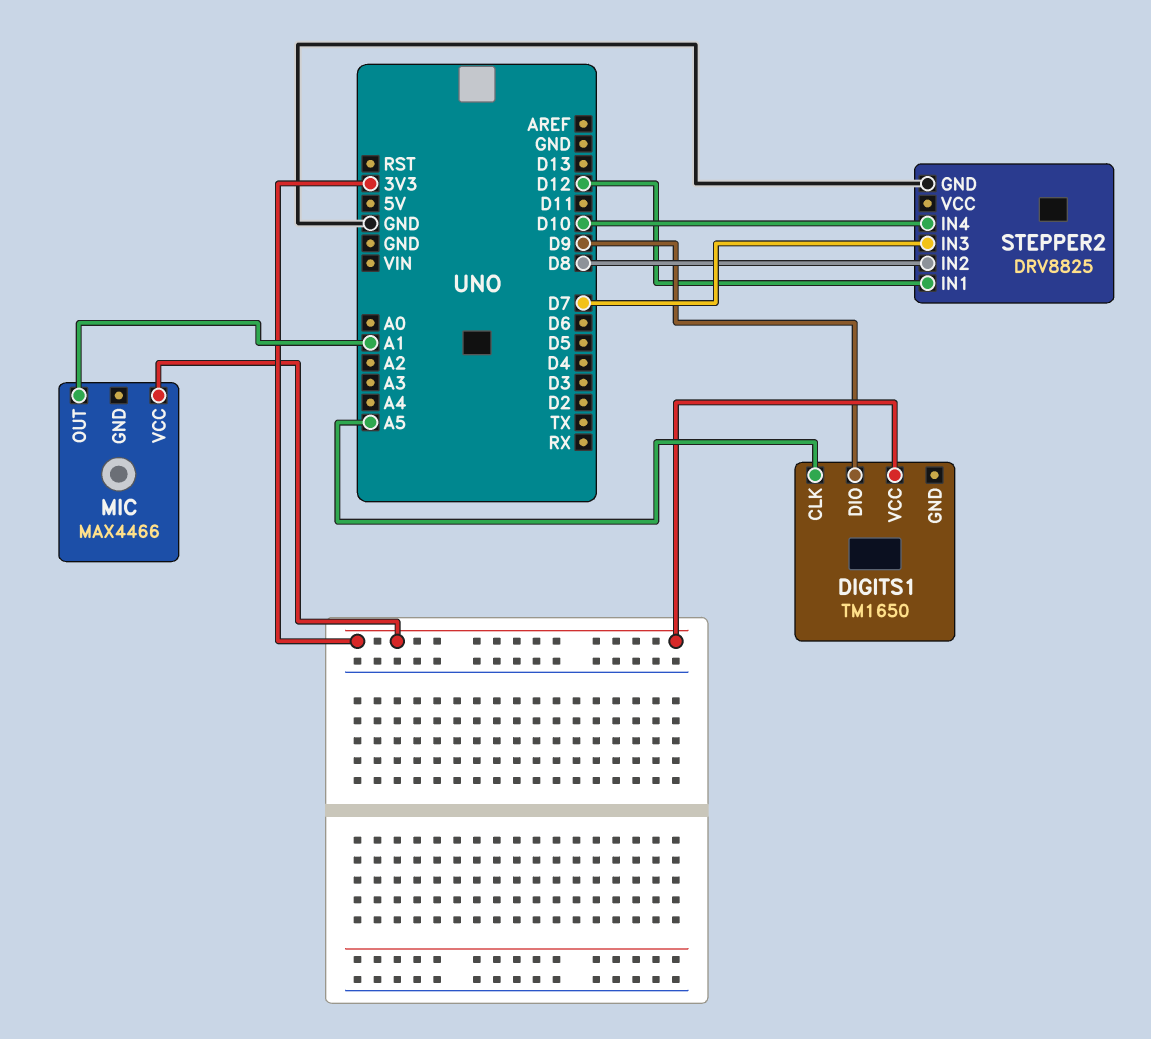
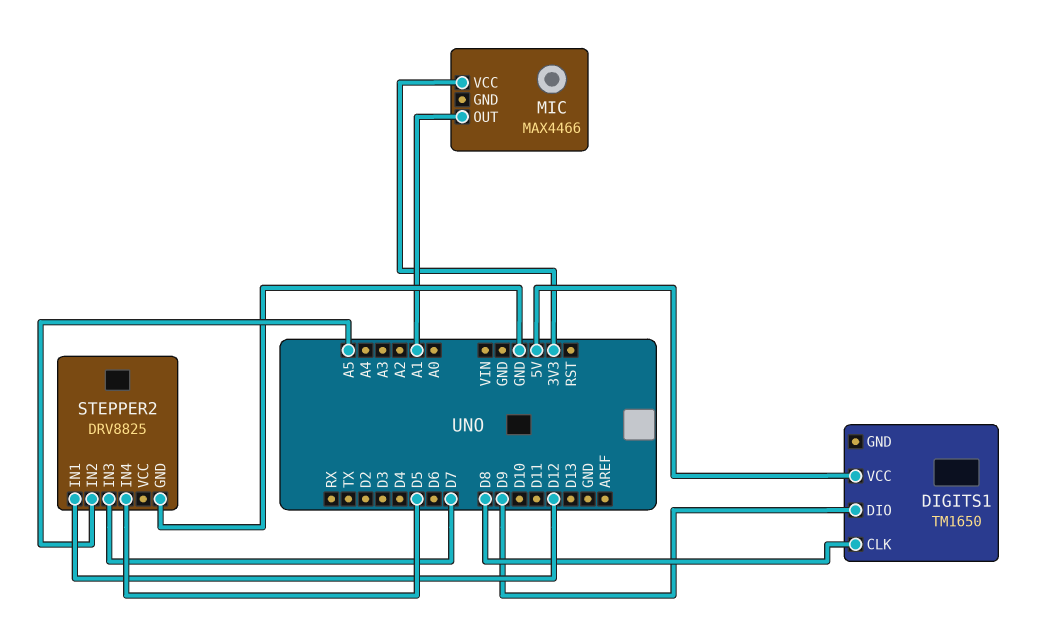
DIGITS1 pin CLK: A5 -> D8
DIGITS1 pin VCC: 3V3 -> 5V
STEPPER2 pin IN2: D8 -> A5
STEPPER2 pin IN4: D10 -> D5

